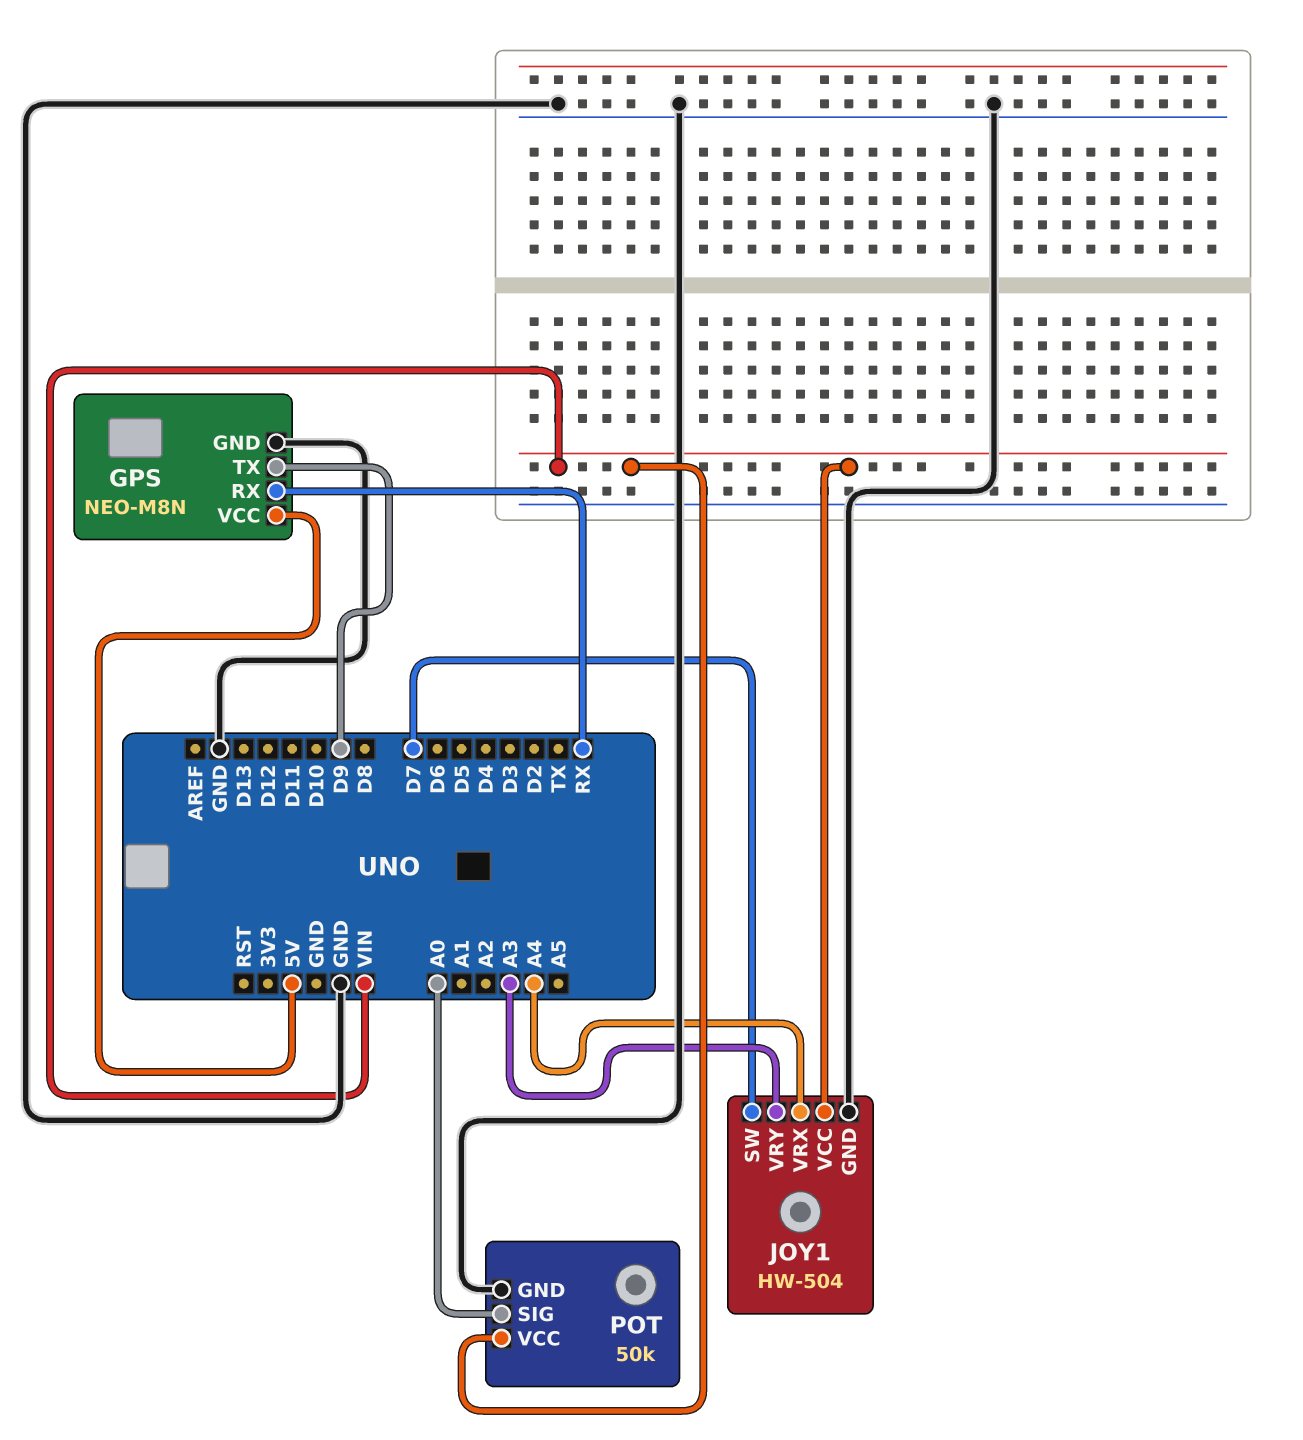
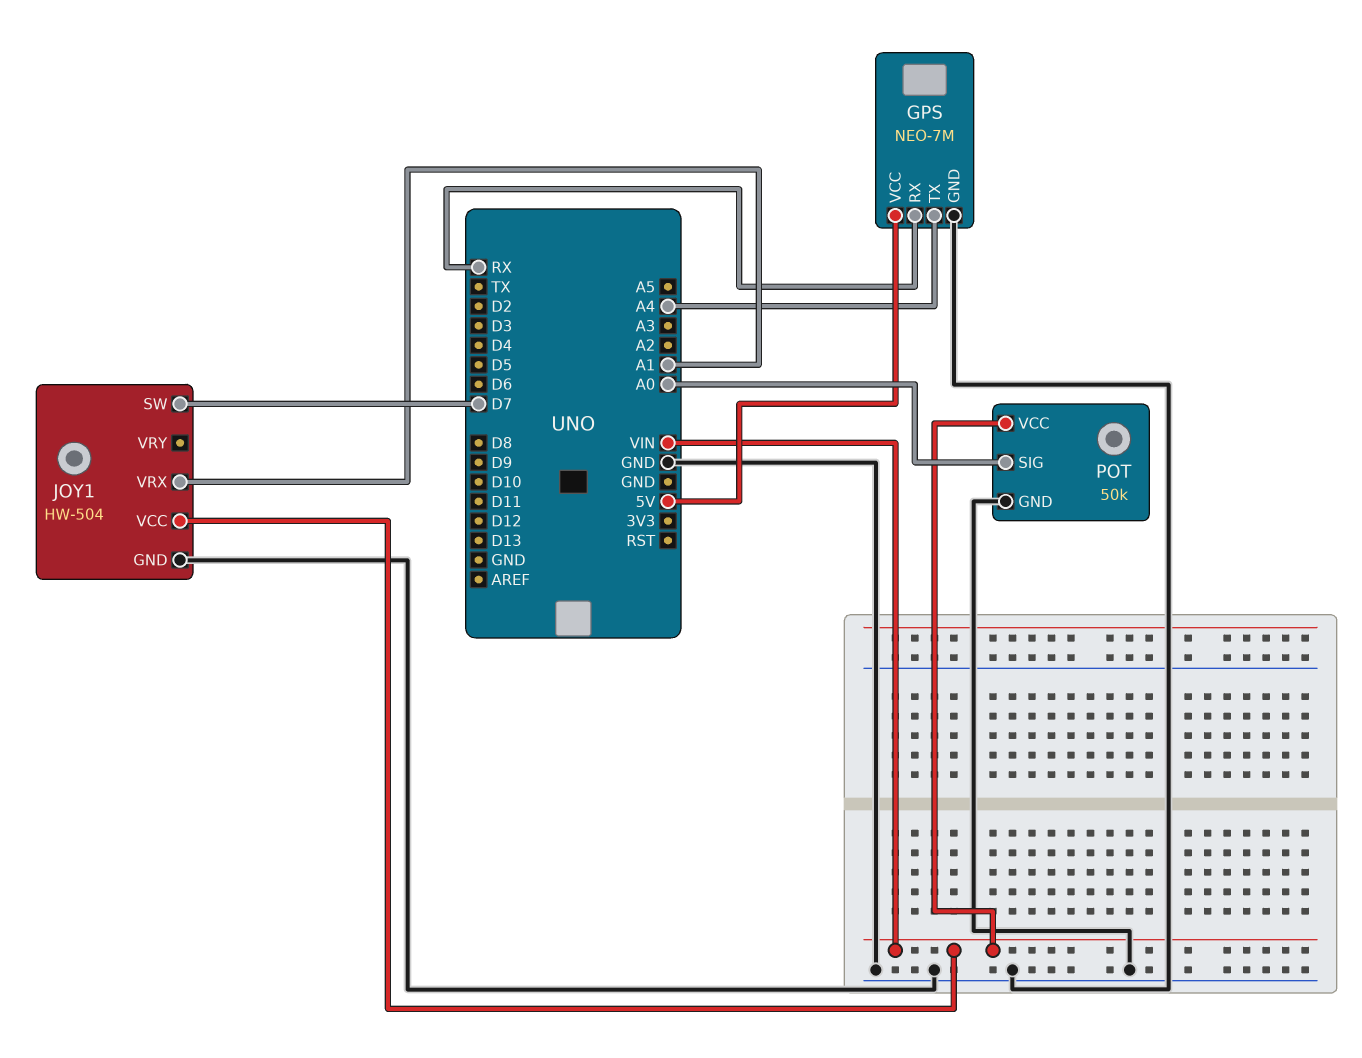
GPS: NEO-M8N -> NEO-7M
GPS pin TX: D9 -> A4
JOY1 pin VRX: A4 -> A1
JOY1 pin VRY: A3 -> none

